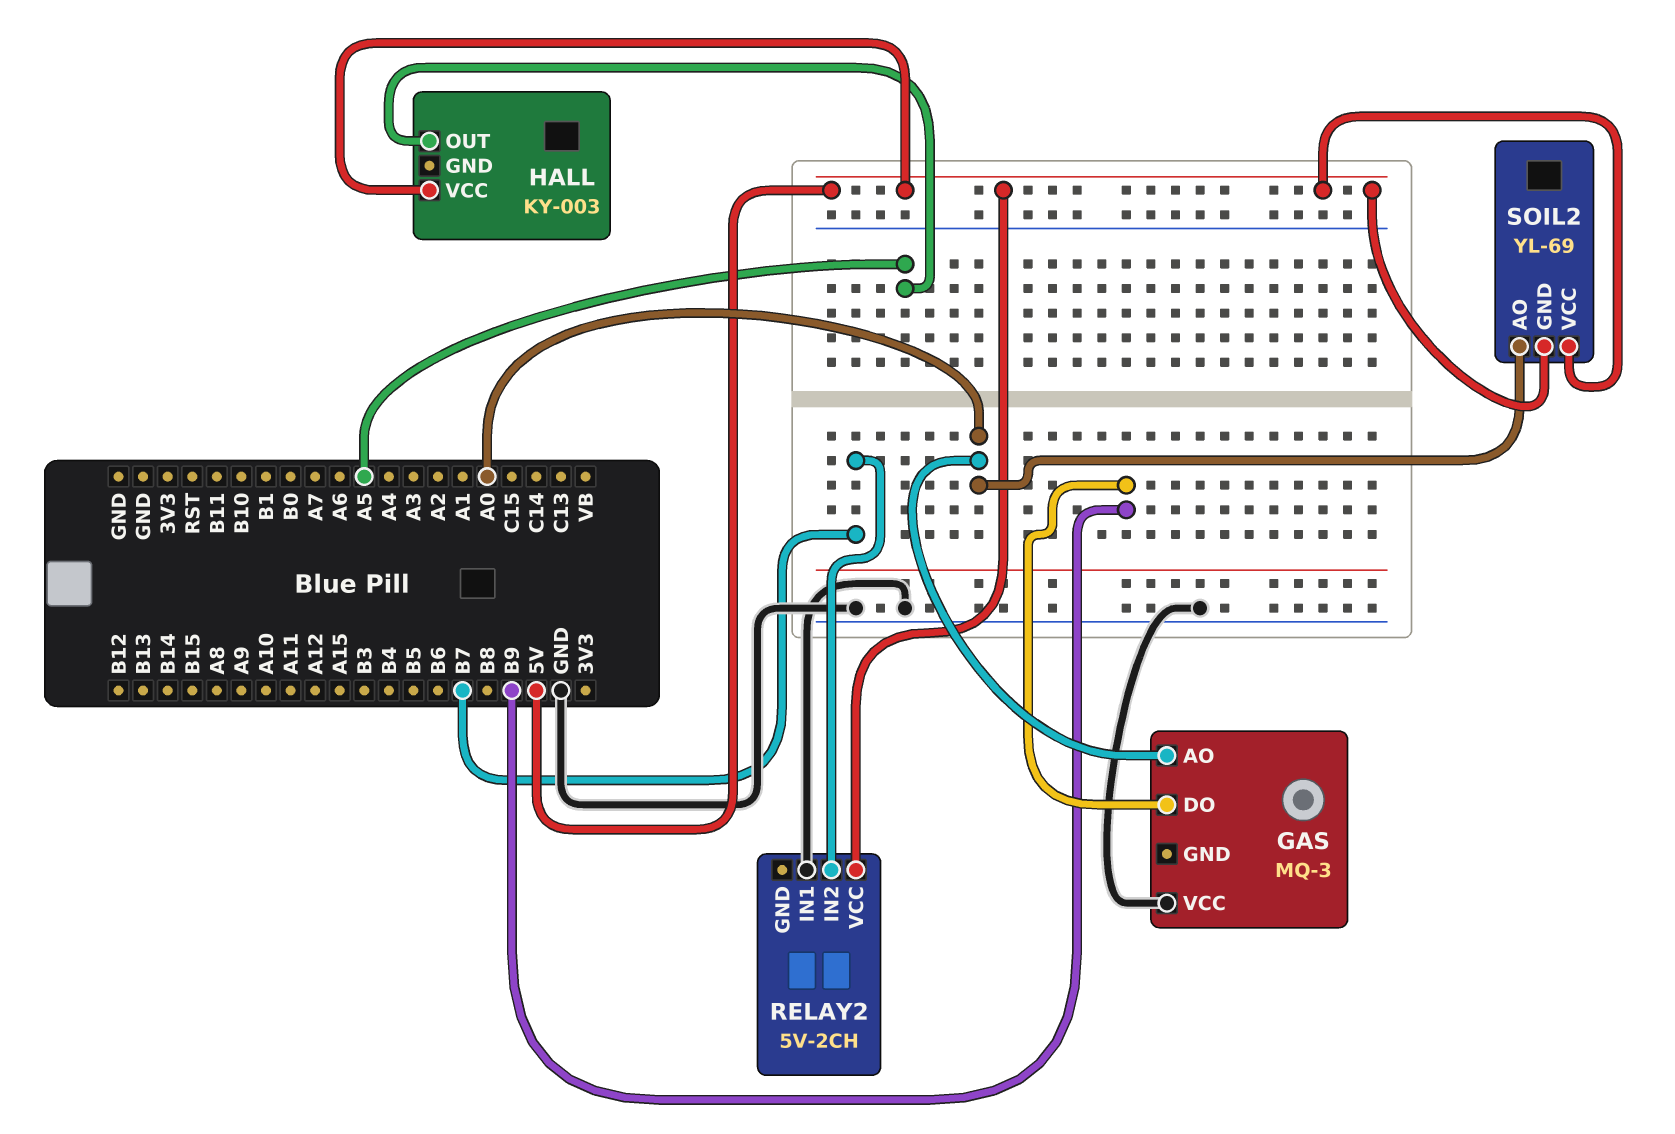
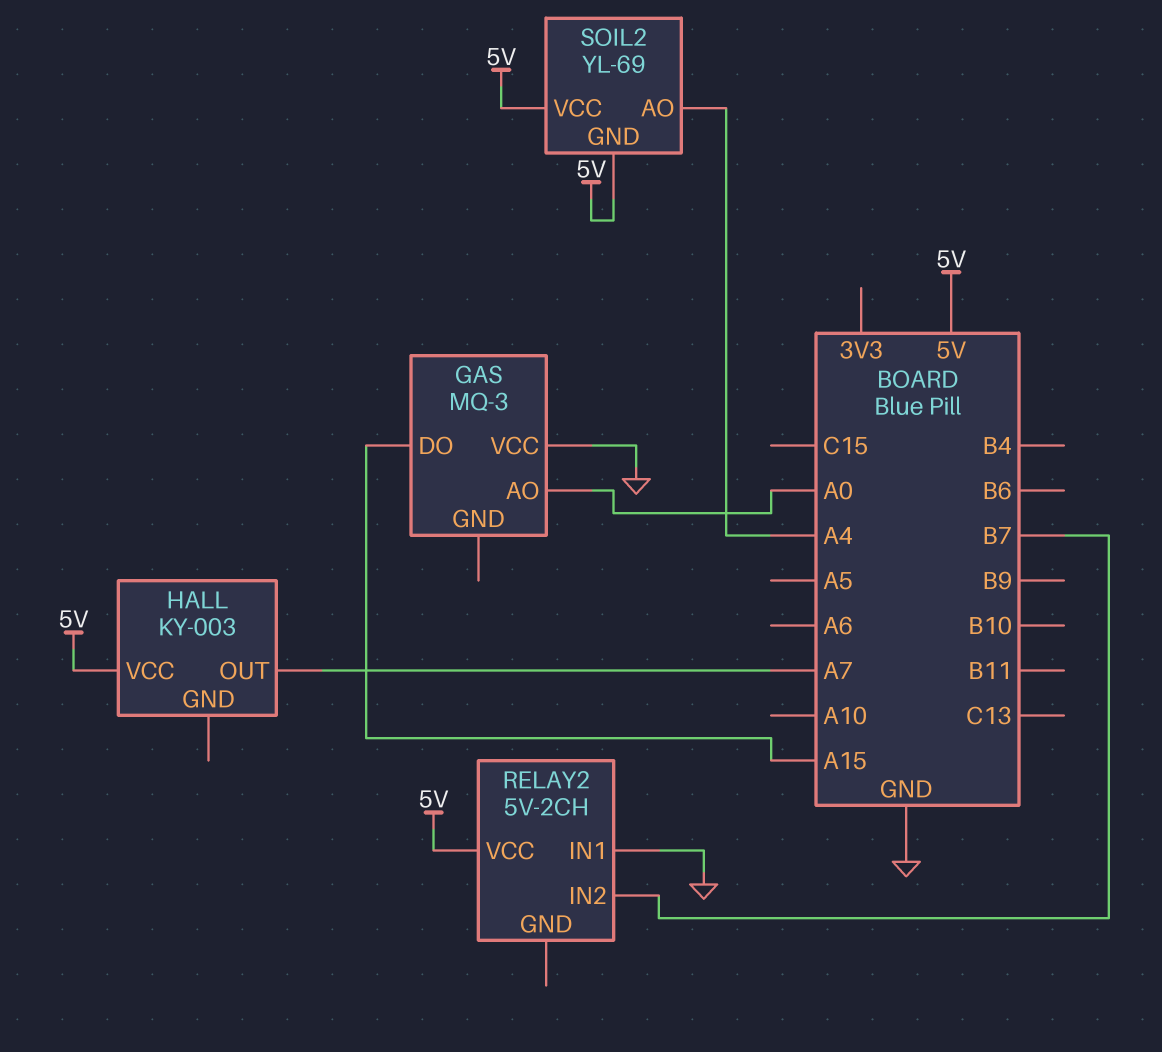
GAS pin DO: B9 -> A15
HALL pin OUT: A5 -> A7
SOIL2 pin AO: A0 -> A4

